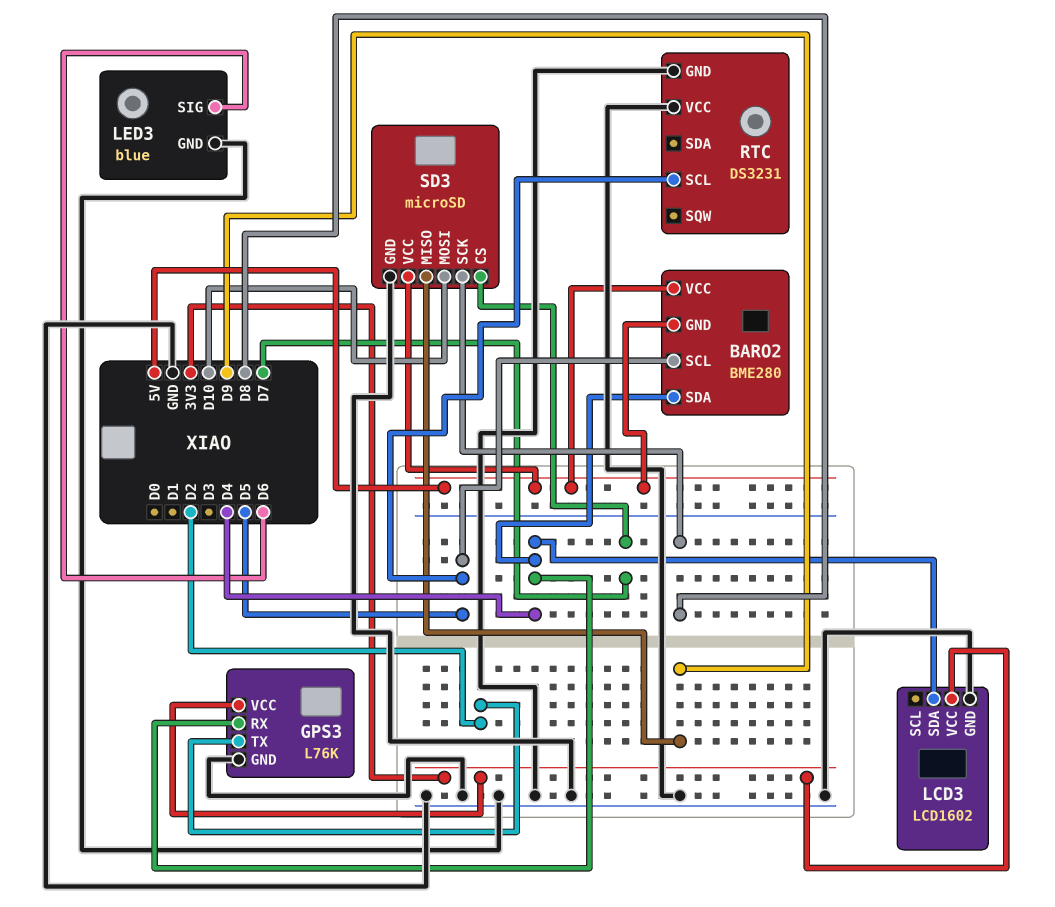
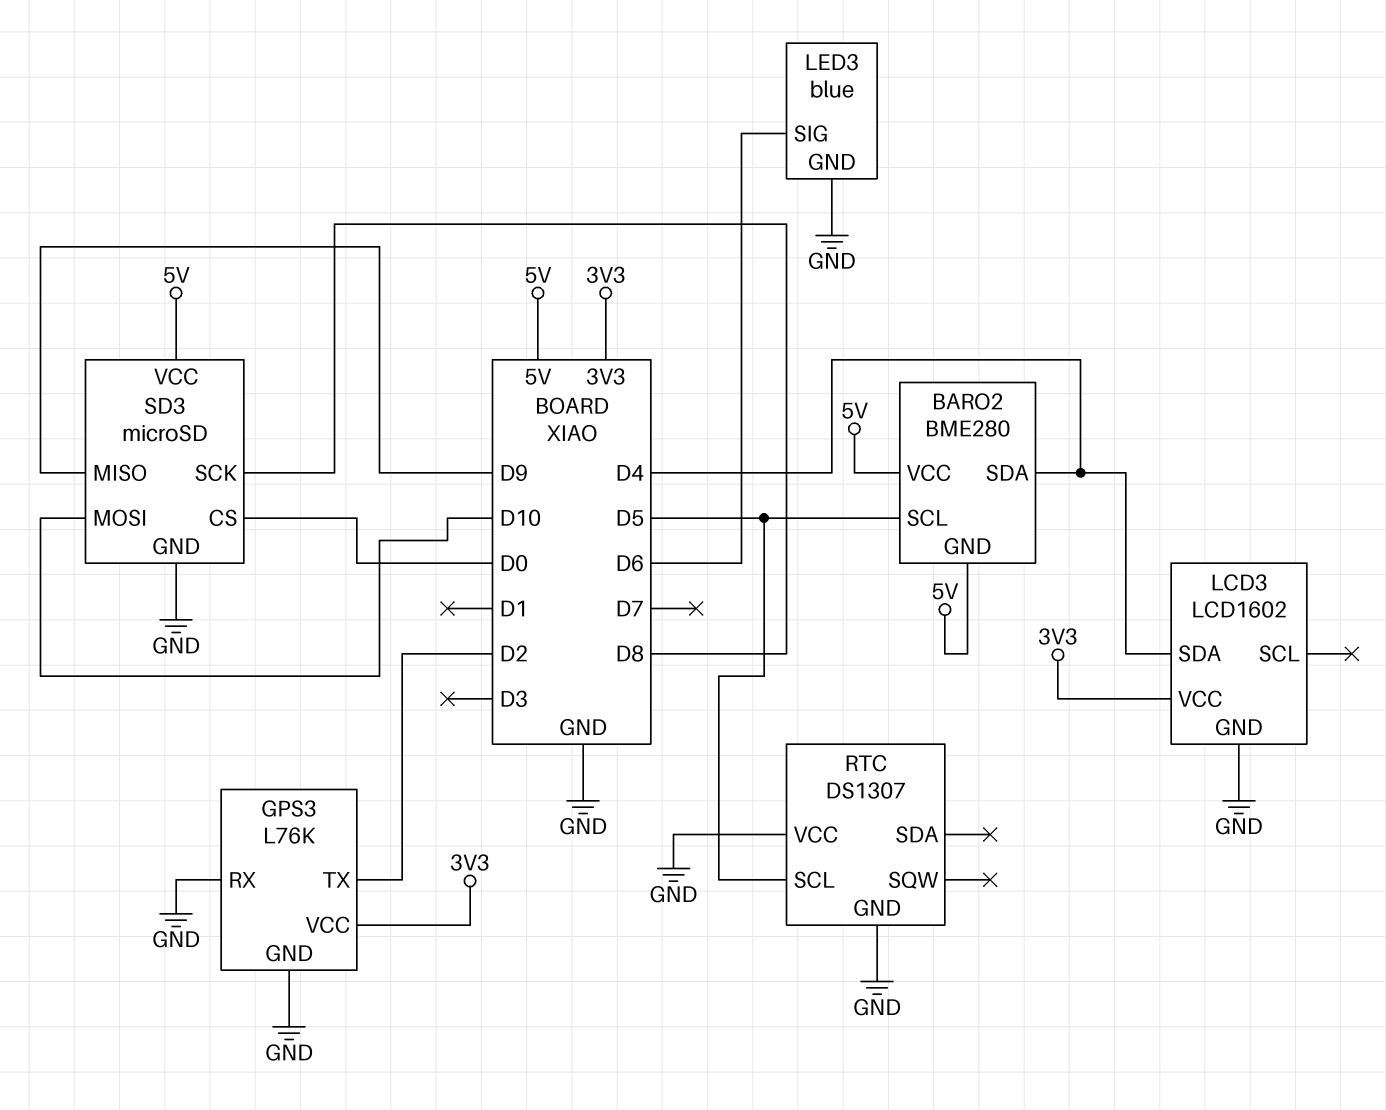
GPS3 pin RX: D4 -> GND
RTC: DS3231 -> DS1307
SD3 pin CS: D7 -> D0

